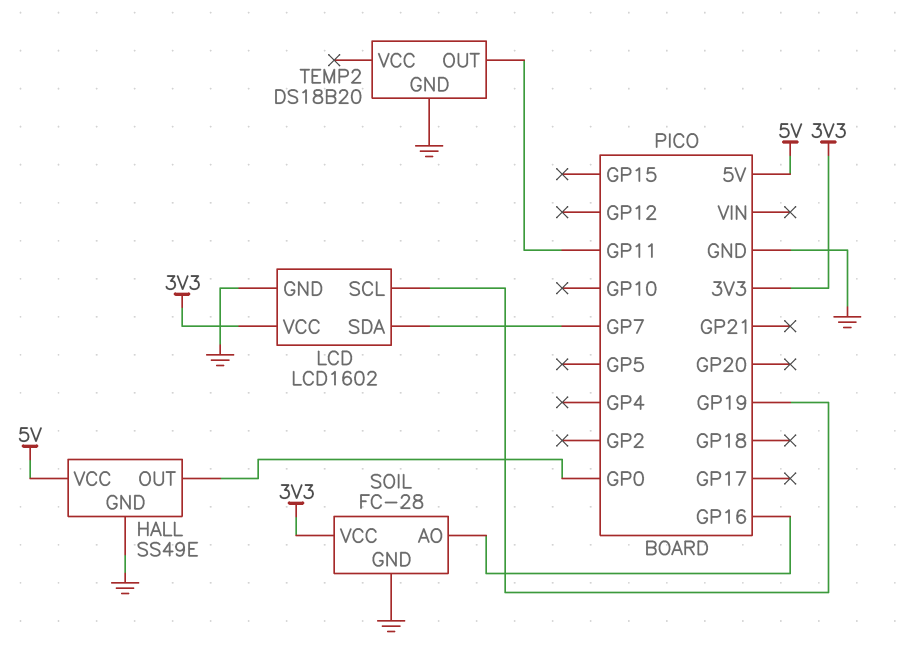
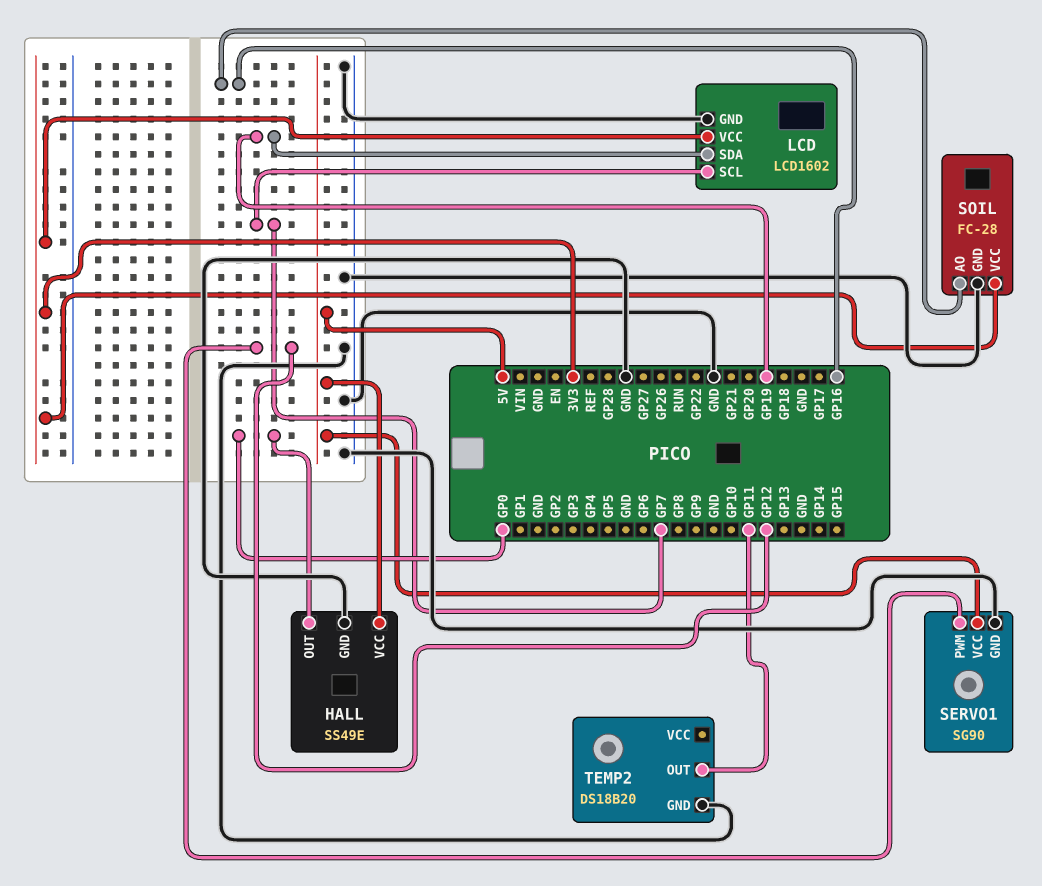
LCD pin SCL: GP19 -> GP7
LCD pin SDA: GP7 -> GP19
SERVO1: none -> SG90
SERVO1 pin GND: none -> GND
SERVO1 pin PWM: none -> GP12
SERVO1 pin VCC: none -> 5V

